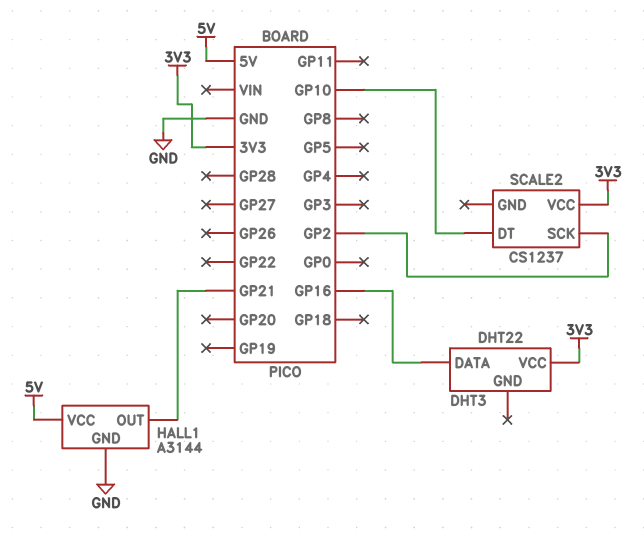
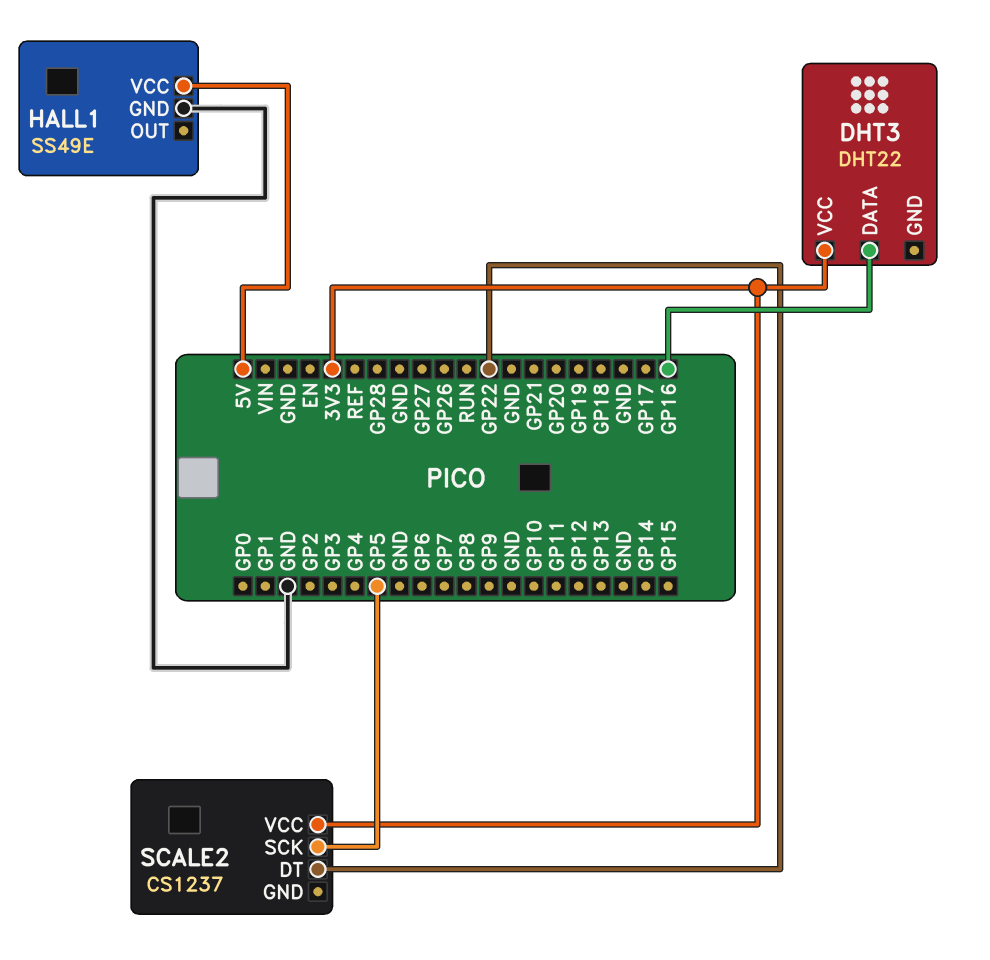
HALL1: A3144 -> SS49E
HALL1 pin OUT: GP21 -> none
SCALE2 pin DT: GP10 -> GP22
SCALE2 pin SCK: GP2 -> GP5

